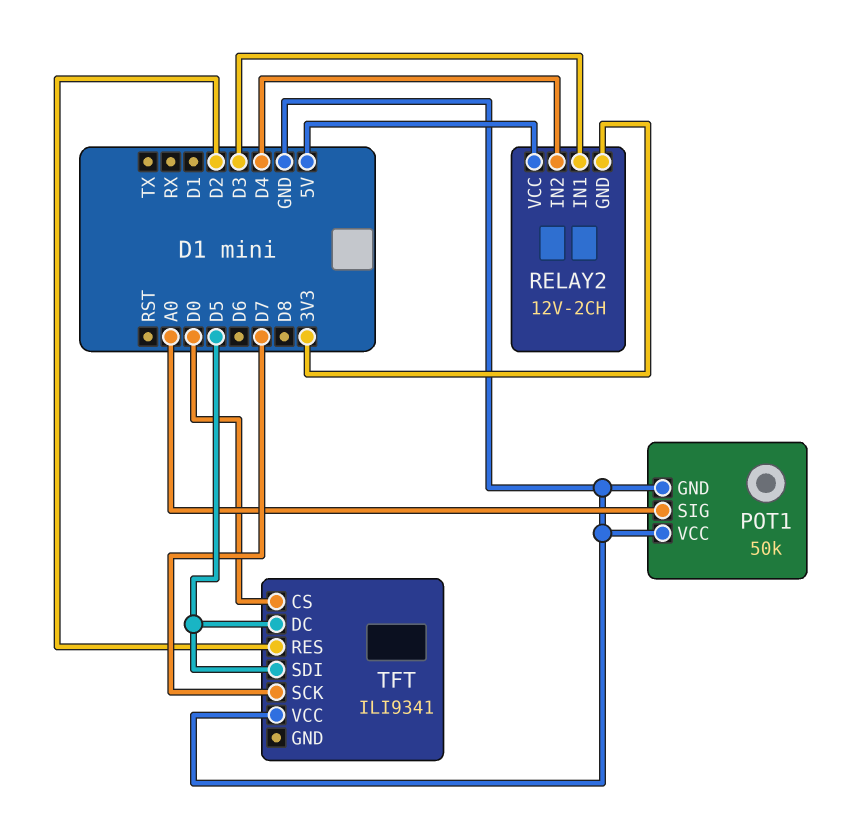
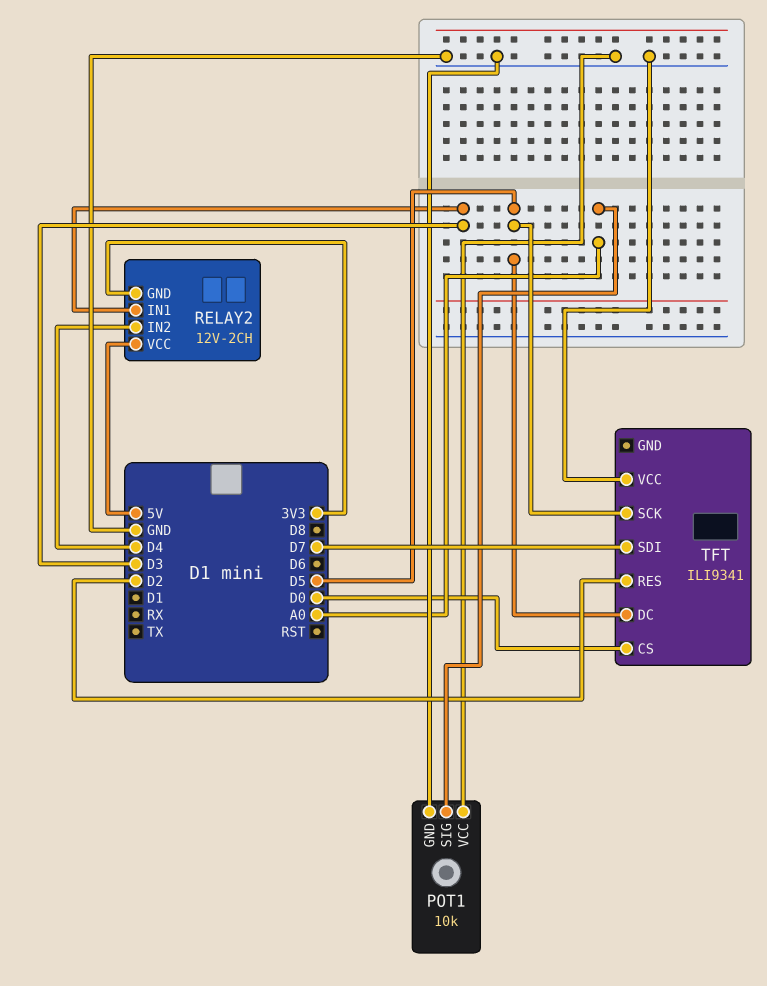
POT1: 50k -> 10k
TFT pin SCK: D7 -> D5
TFT pin SDI: D5 -> D7

